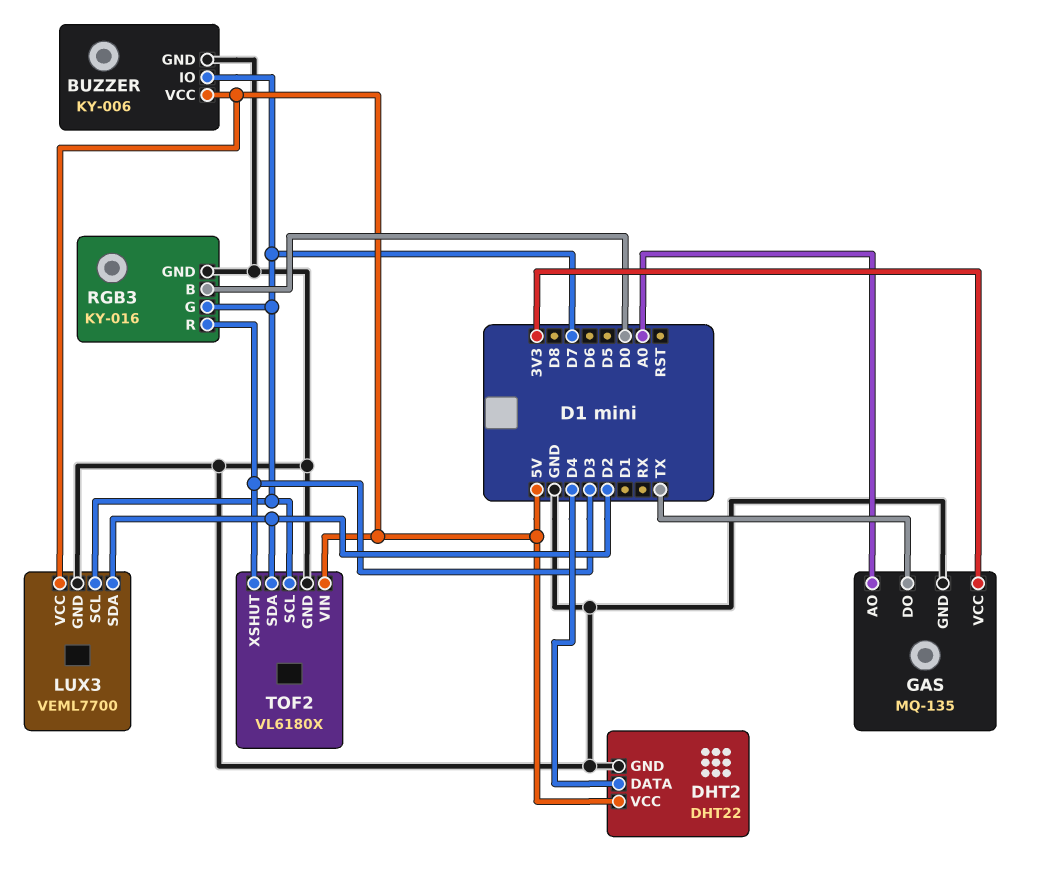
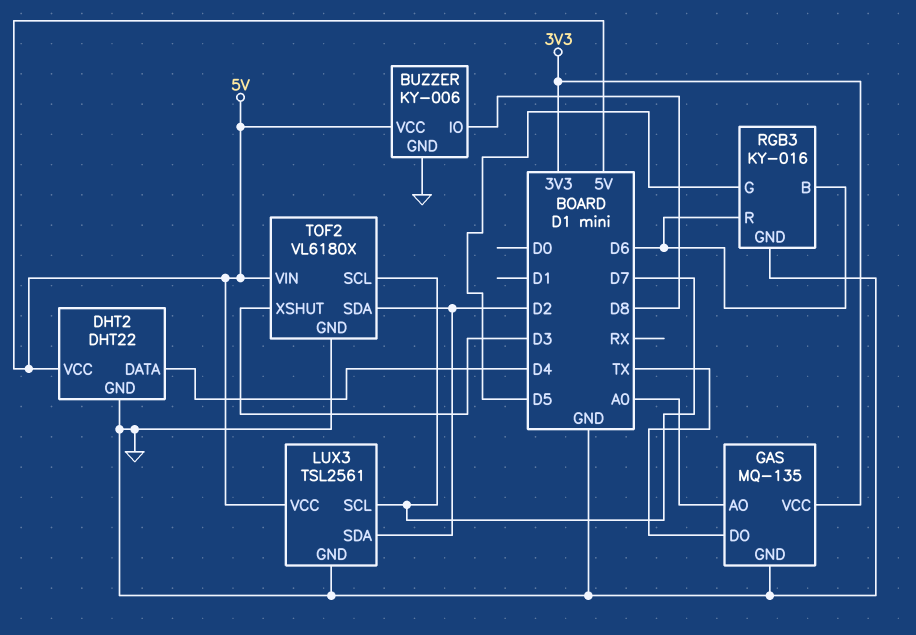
BUZZER pin IO: D7 -> D8
LUX3: VEML7700 -> TSL2561
RGB3 pin B: D0 -> D6
RGB3 pin G: D7 -> D5
RGB3 pin R: D3 -> D6

